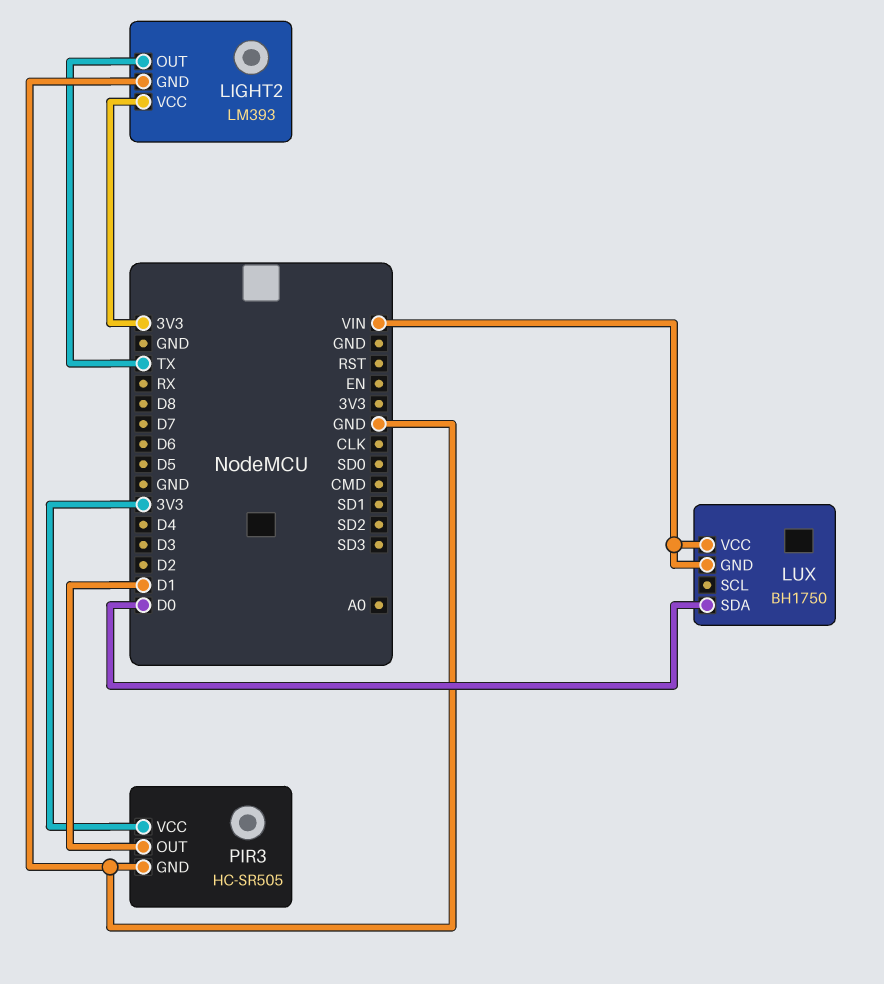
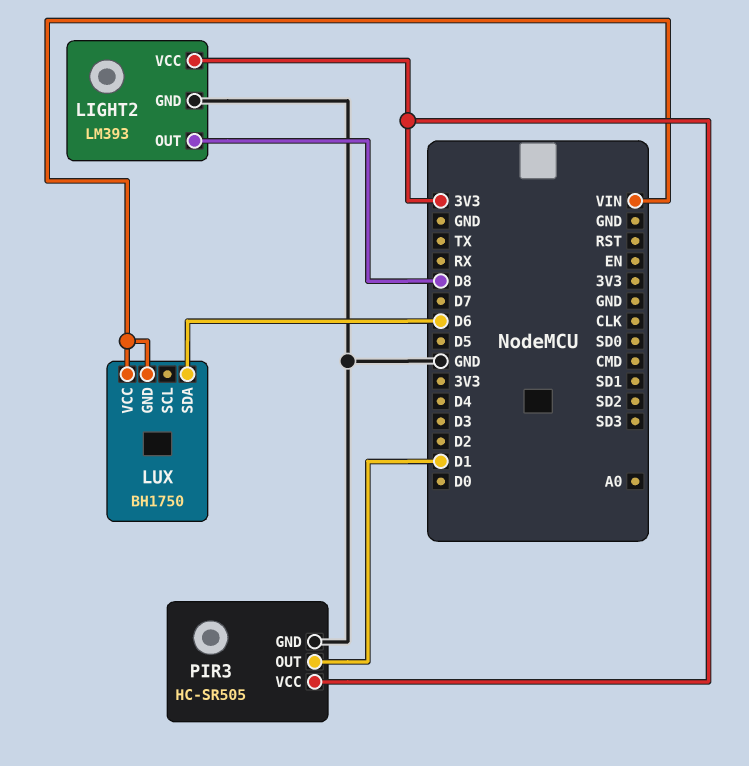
LIGHT2 pin OUT: TX -> D8
LUX pin SDA: D0 -> D6

